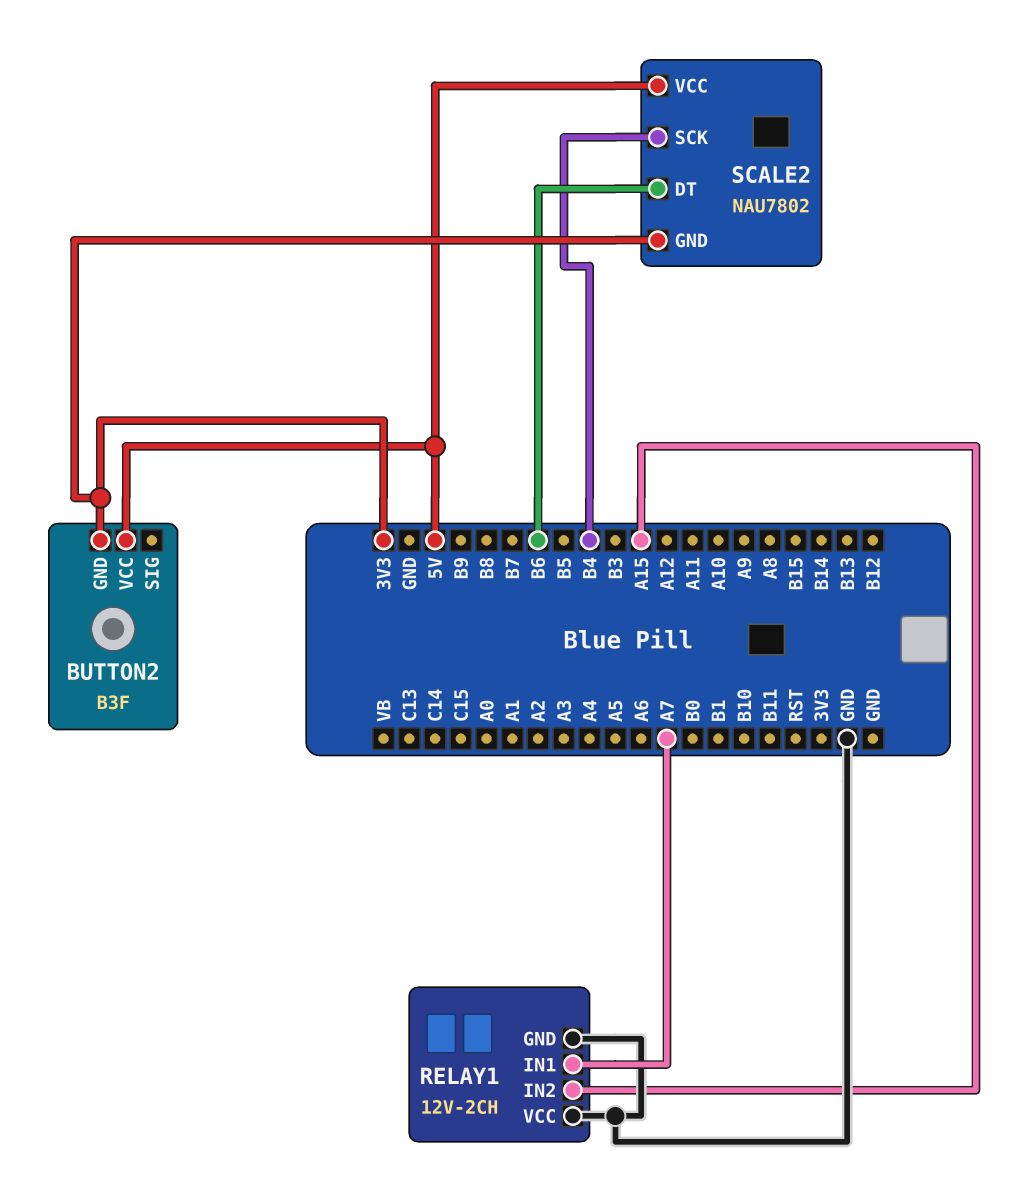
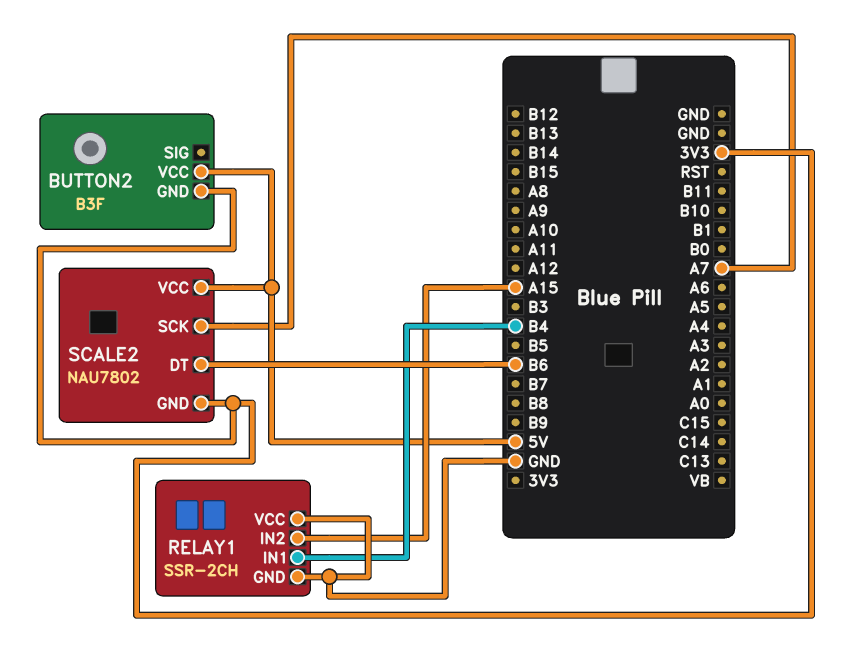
RELAY1: 12V-2CH -> SSR-2CH
RELAY1 pin IN1: A7 -> B4
SCALE2 pin SCK: B4 -> A7

